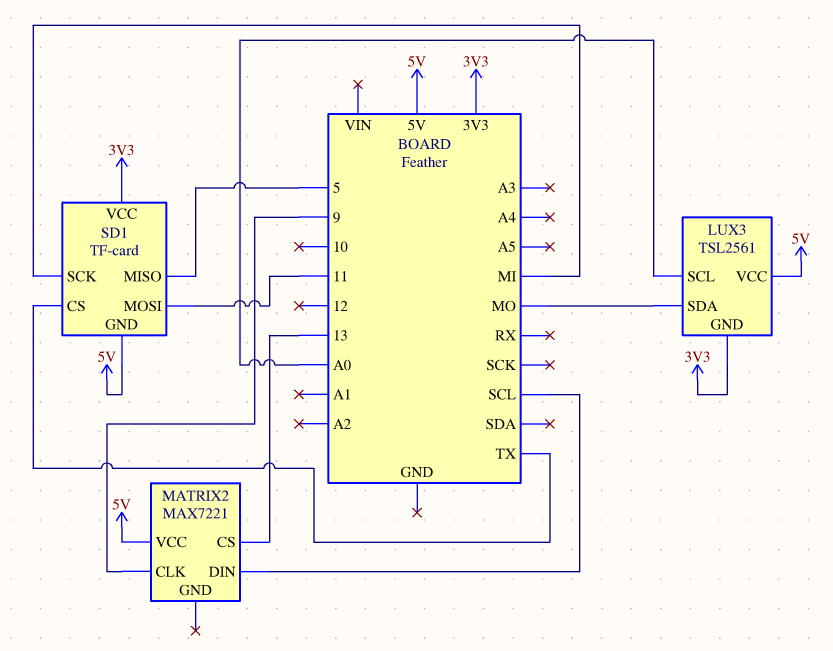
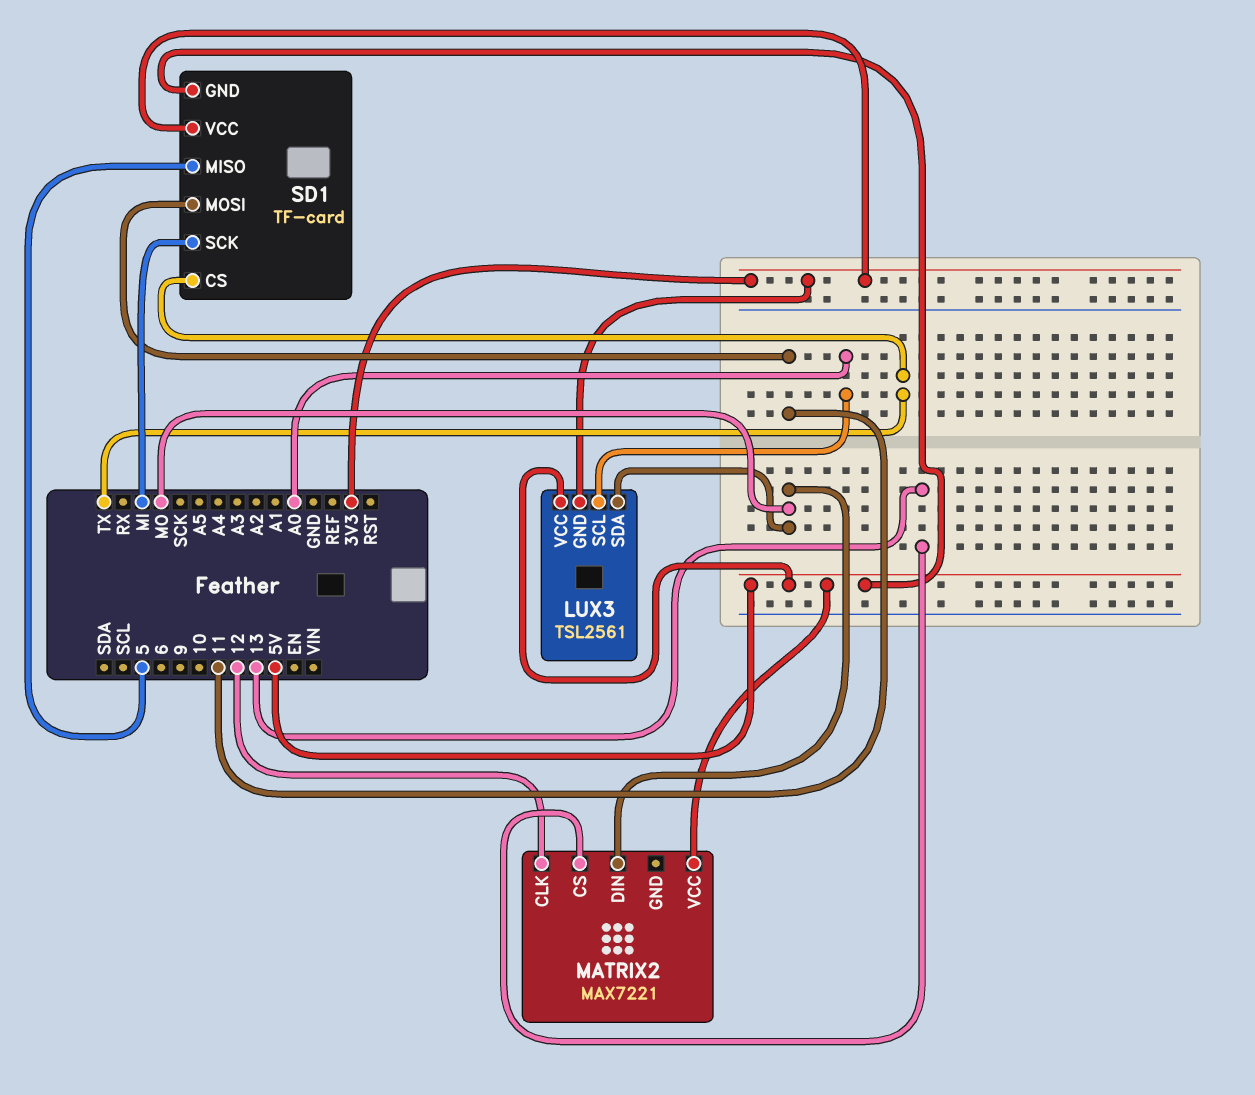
MATRIX2 pin CLK: 9 -> 12
MATRIX2 pin DIN: SCL -> MO

